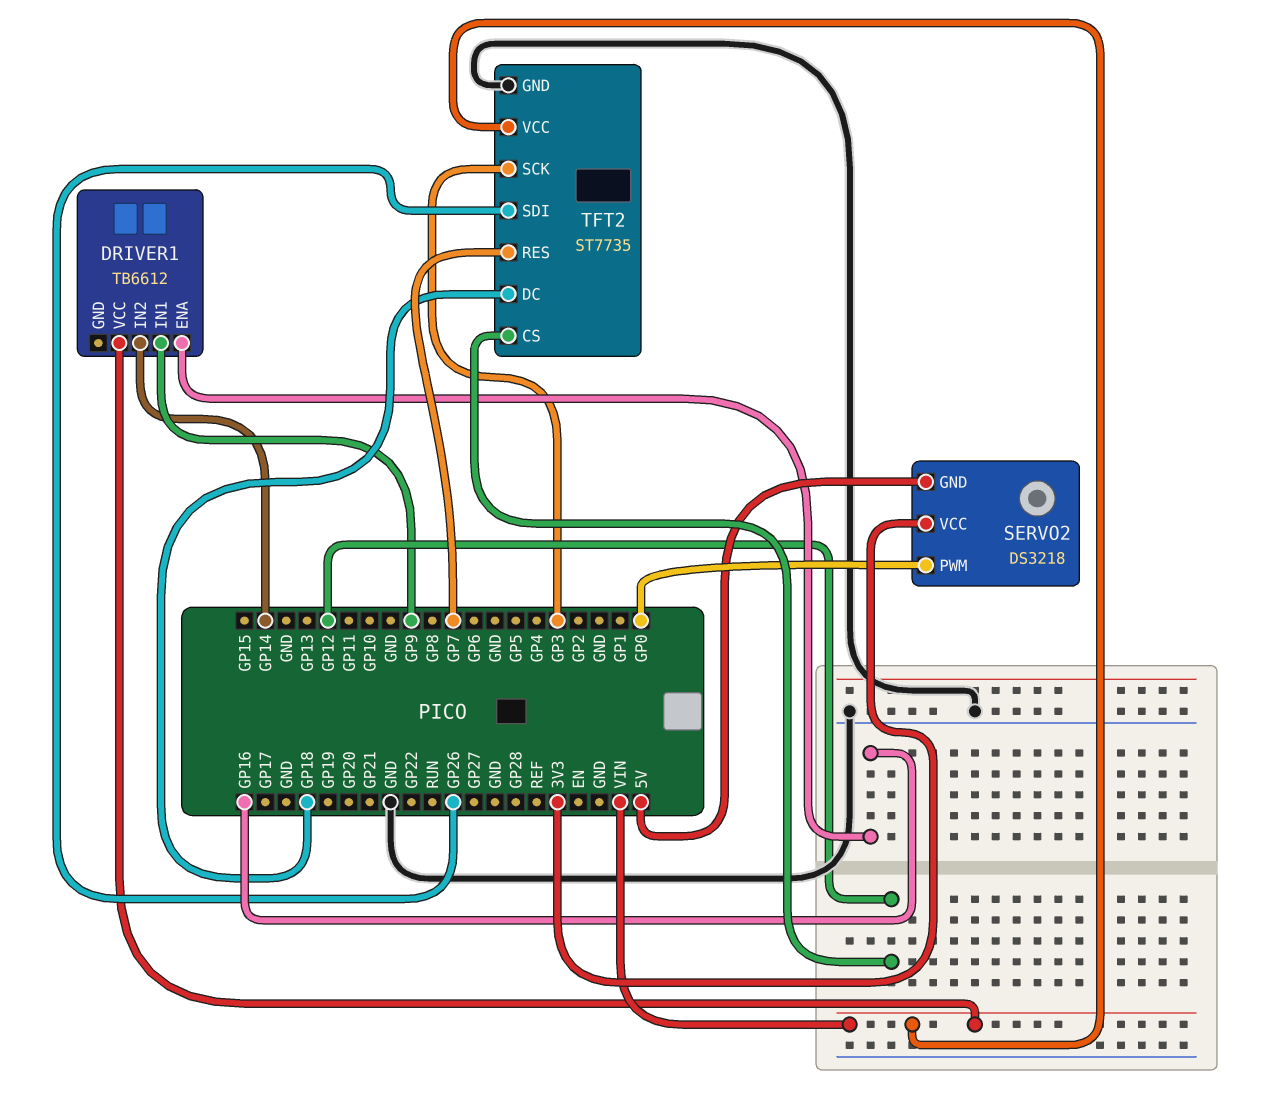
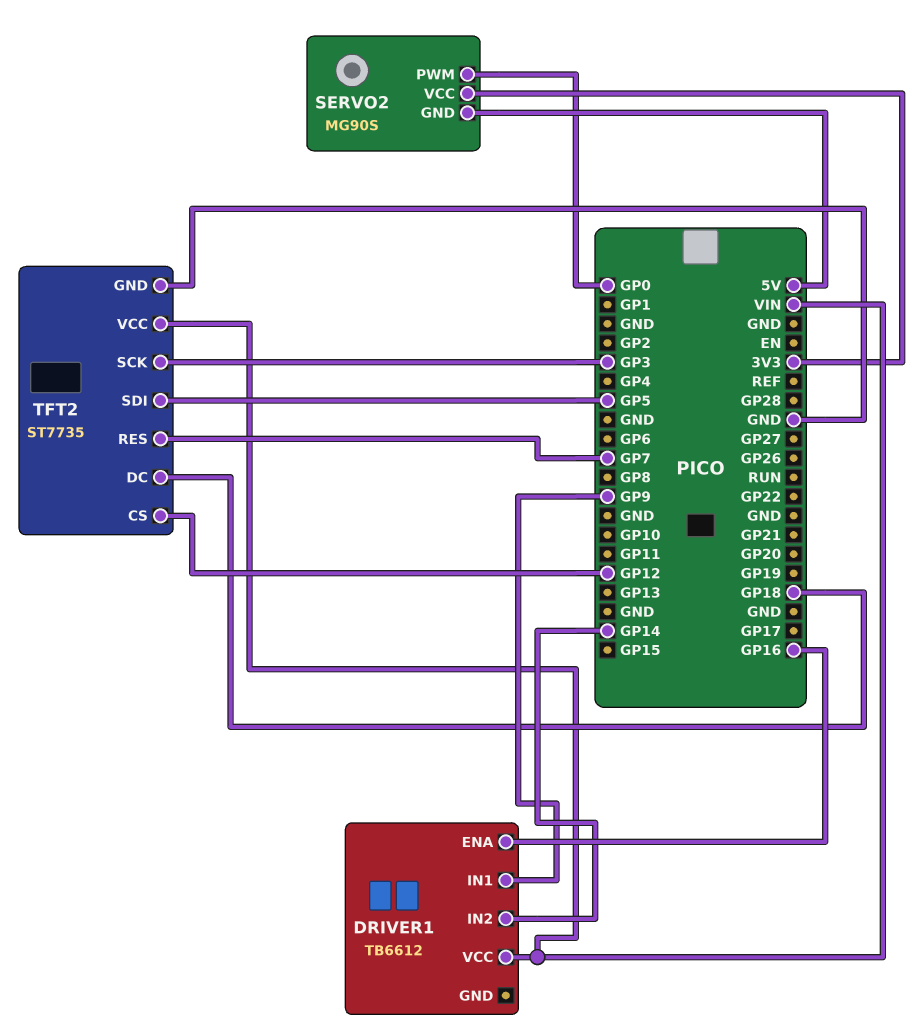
SERVO2: DS3218 -> MG90S
TFT2 pin SDI: GP26 -> GP5

